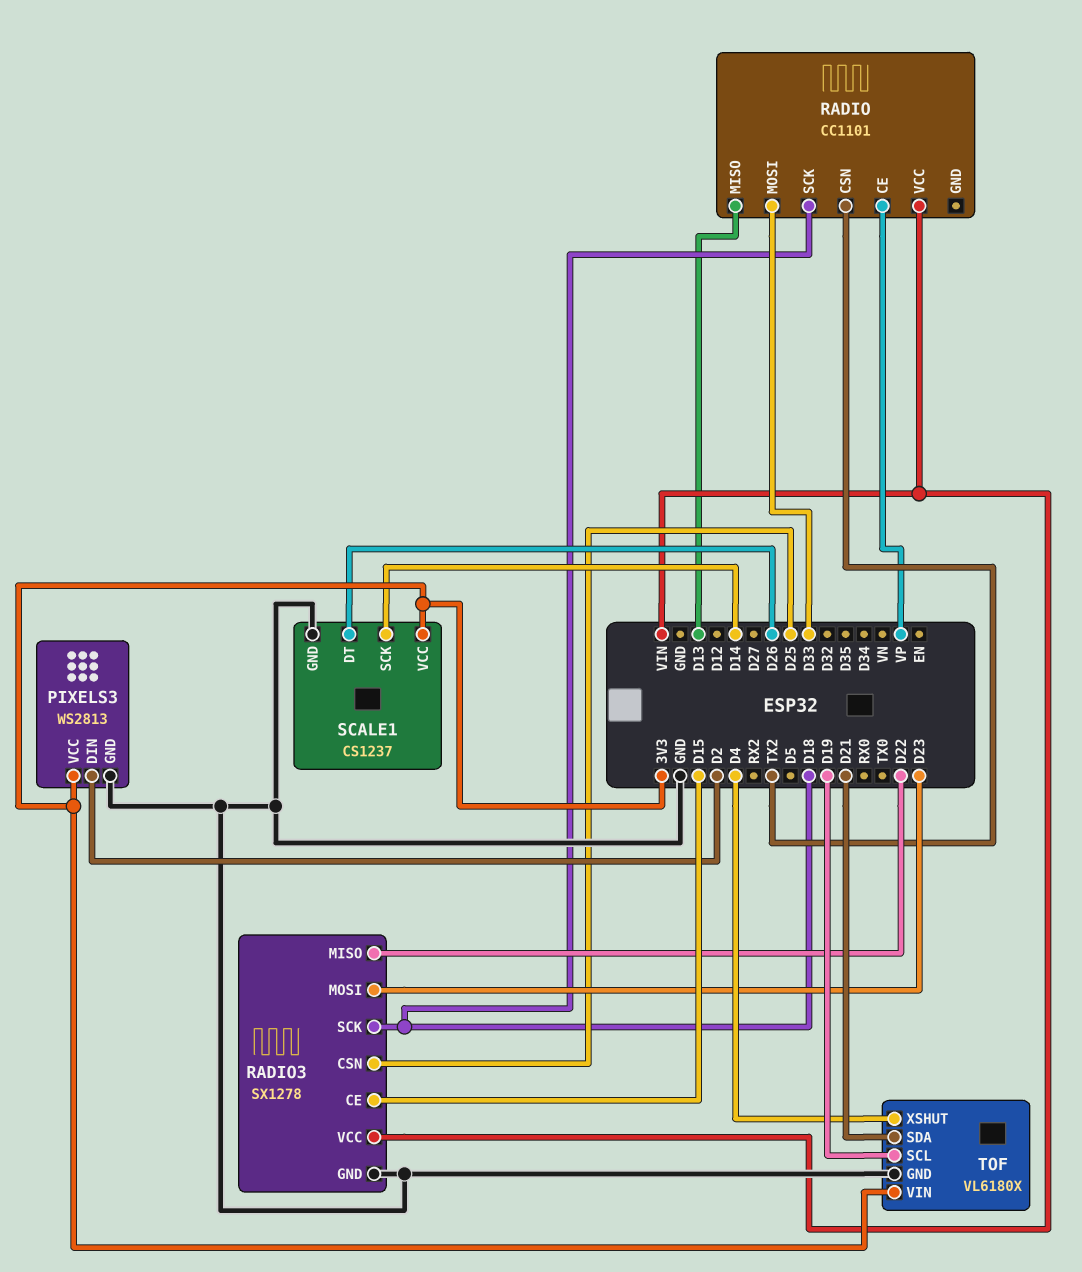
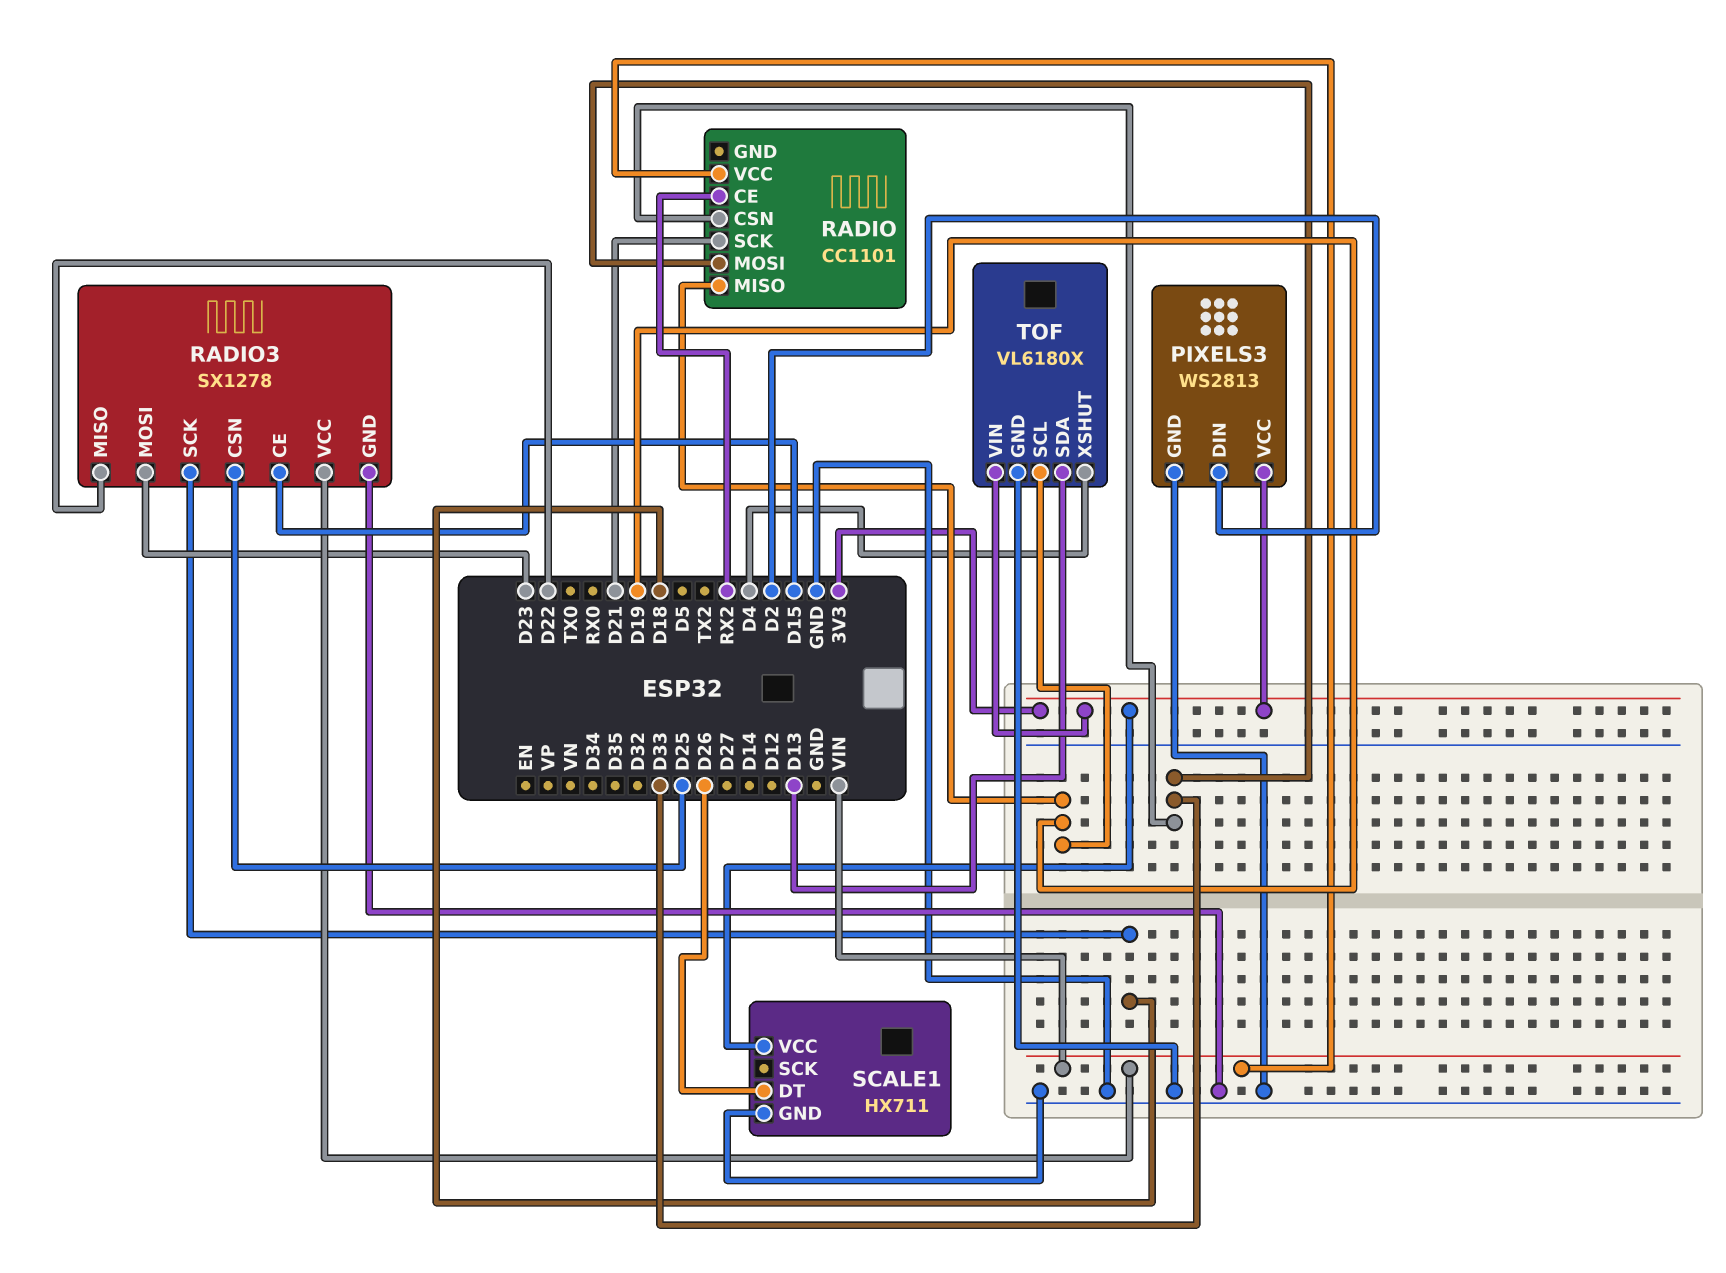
RADIO pin CE: VP -> RX2
RADIO pin CSN: TX2 -> D33
RADIO pin MISO: D13 -> D19
RADIO pin SCK: D18 -> D21
SCALE1: CS1237 -> HX711
SCALE1 pin SCK: D14 -> none
TOF pin SDA: D21 -> D13

